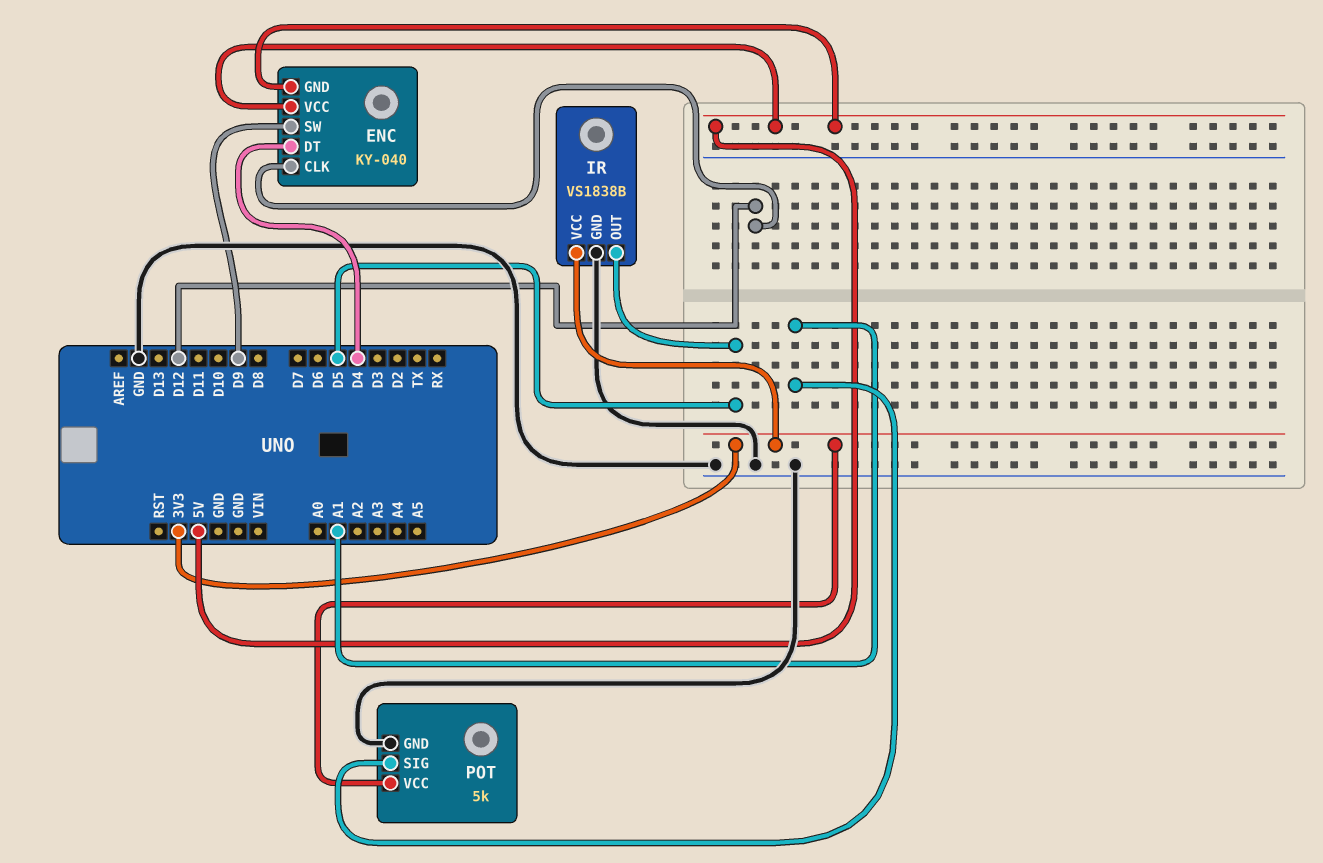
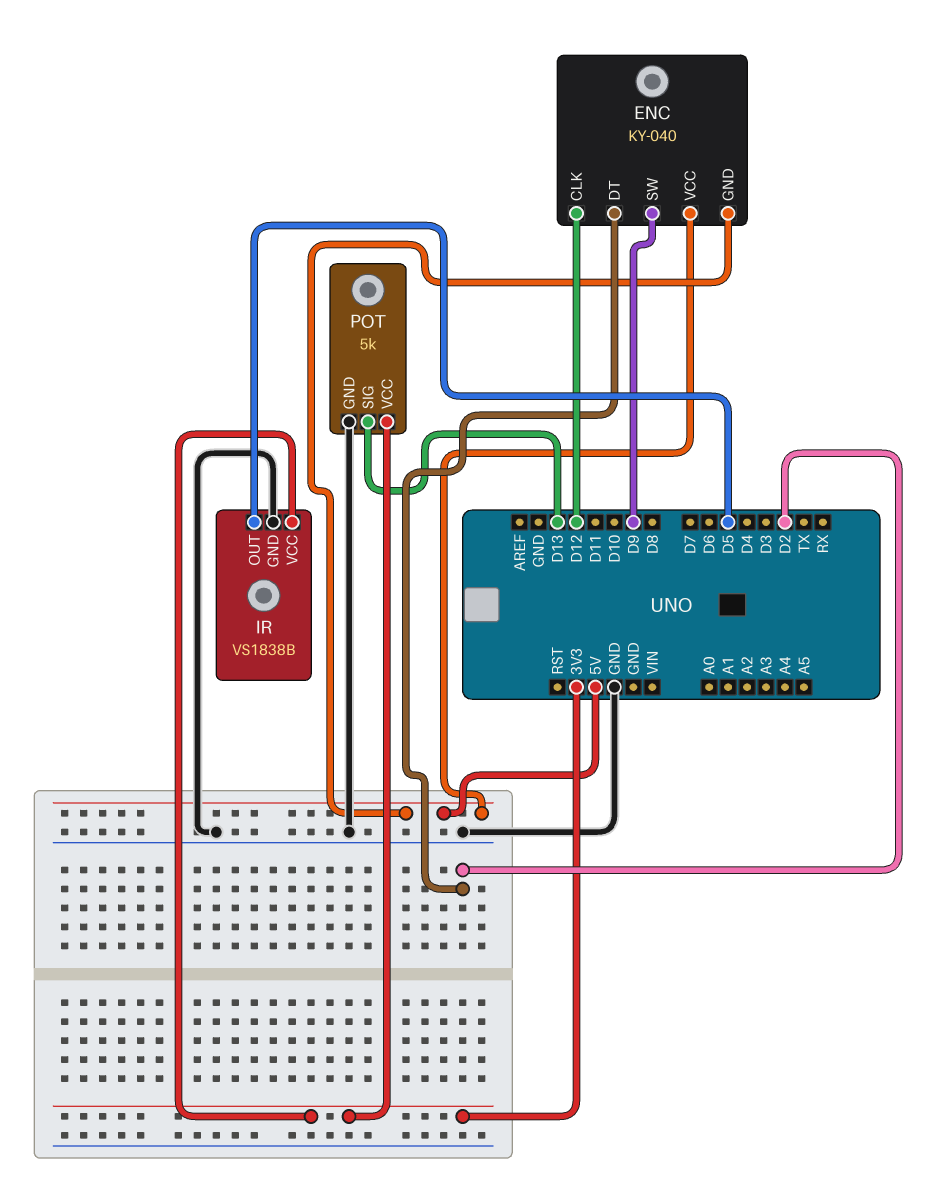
ENC pin DT: D4 -> D2
POT pin SIG: A1 -> D13

